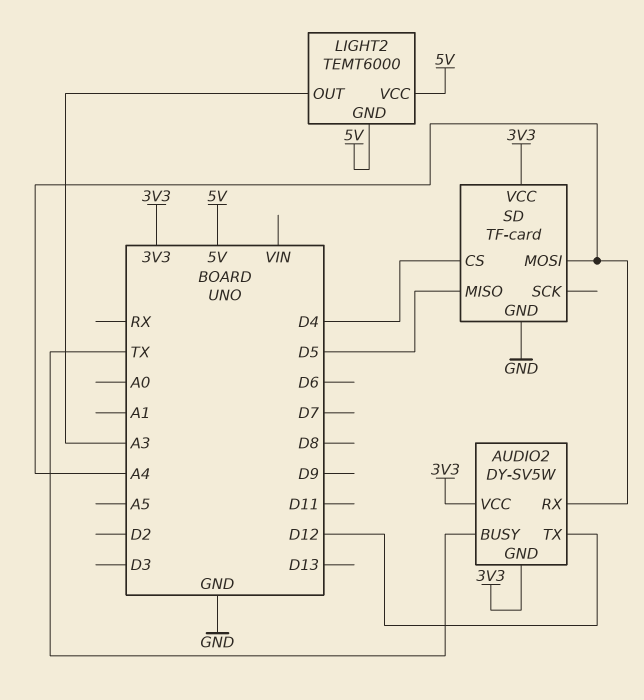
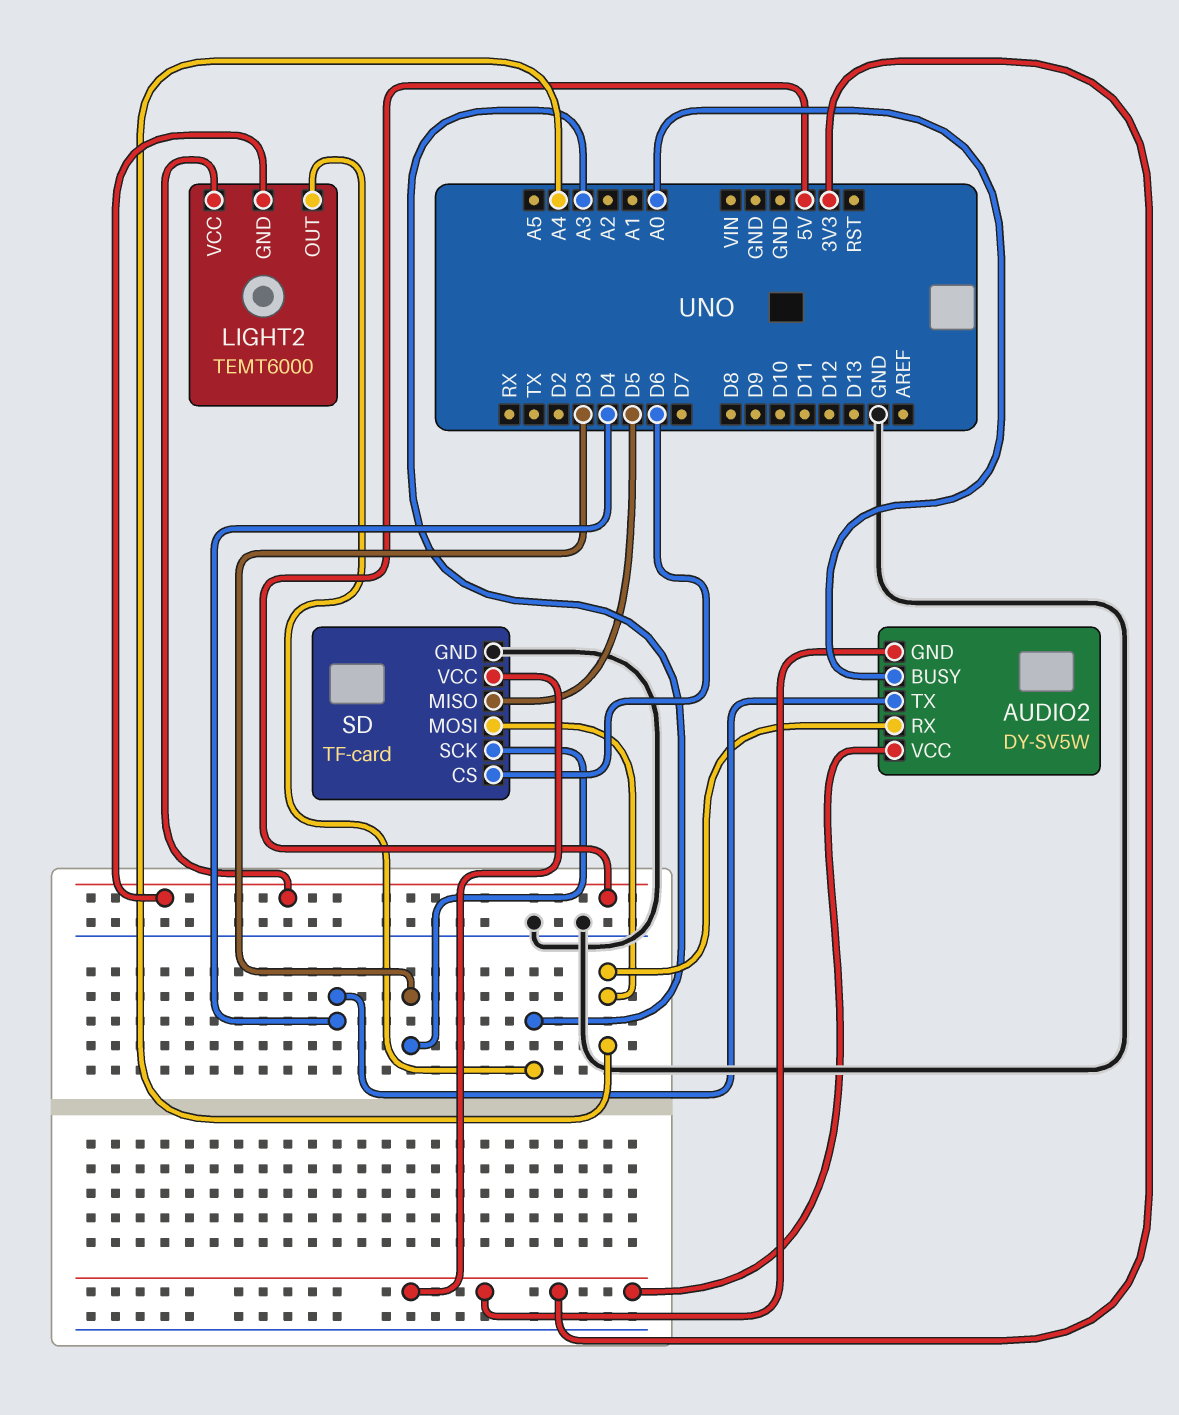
AUDIO2 pin BUSY: TX -> A0
AUDIO2 pin TX: D12 -> D4
SD pin CS: D4 -> D6
SD pin SCK: none -> D3

